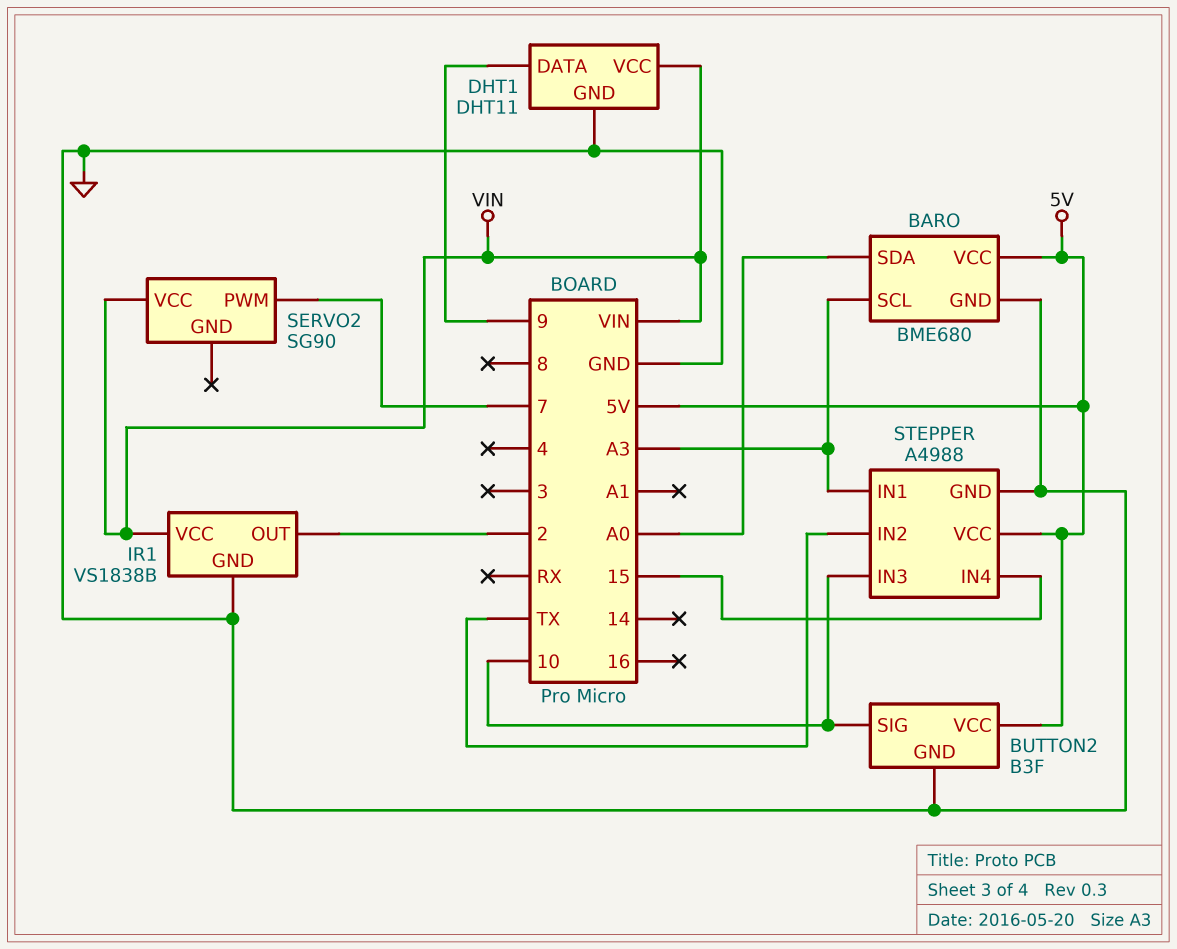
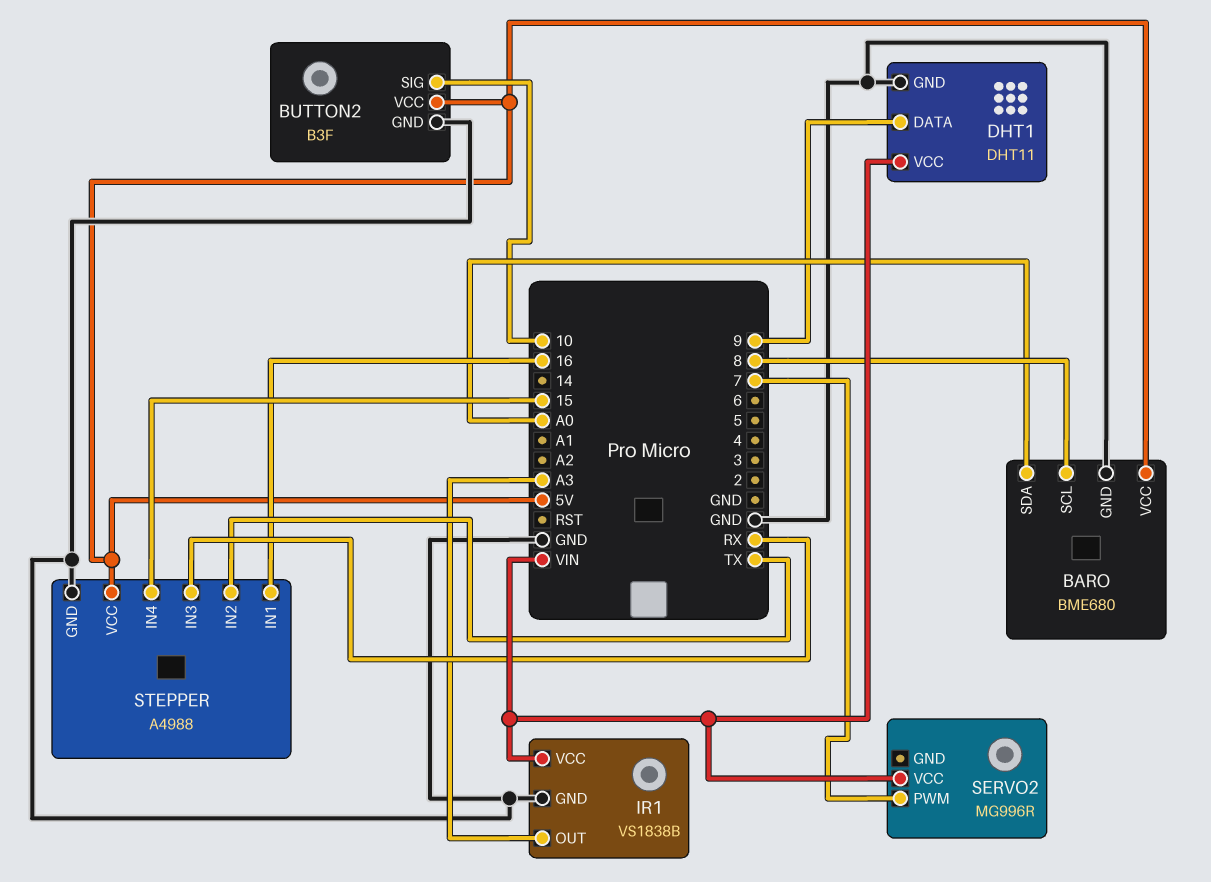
BARO pin SCL: A3 -> 8
IR1 pin OUT: 2 -> A3
SERVO2: SG90 -> MG996R
STEPPER pin IN1: A3 -> 16
STEPPER pin IN3: 10 -> RX

